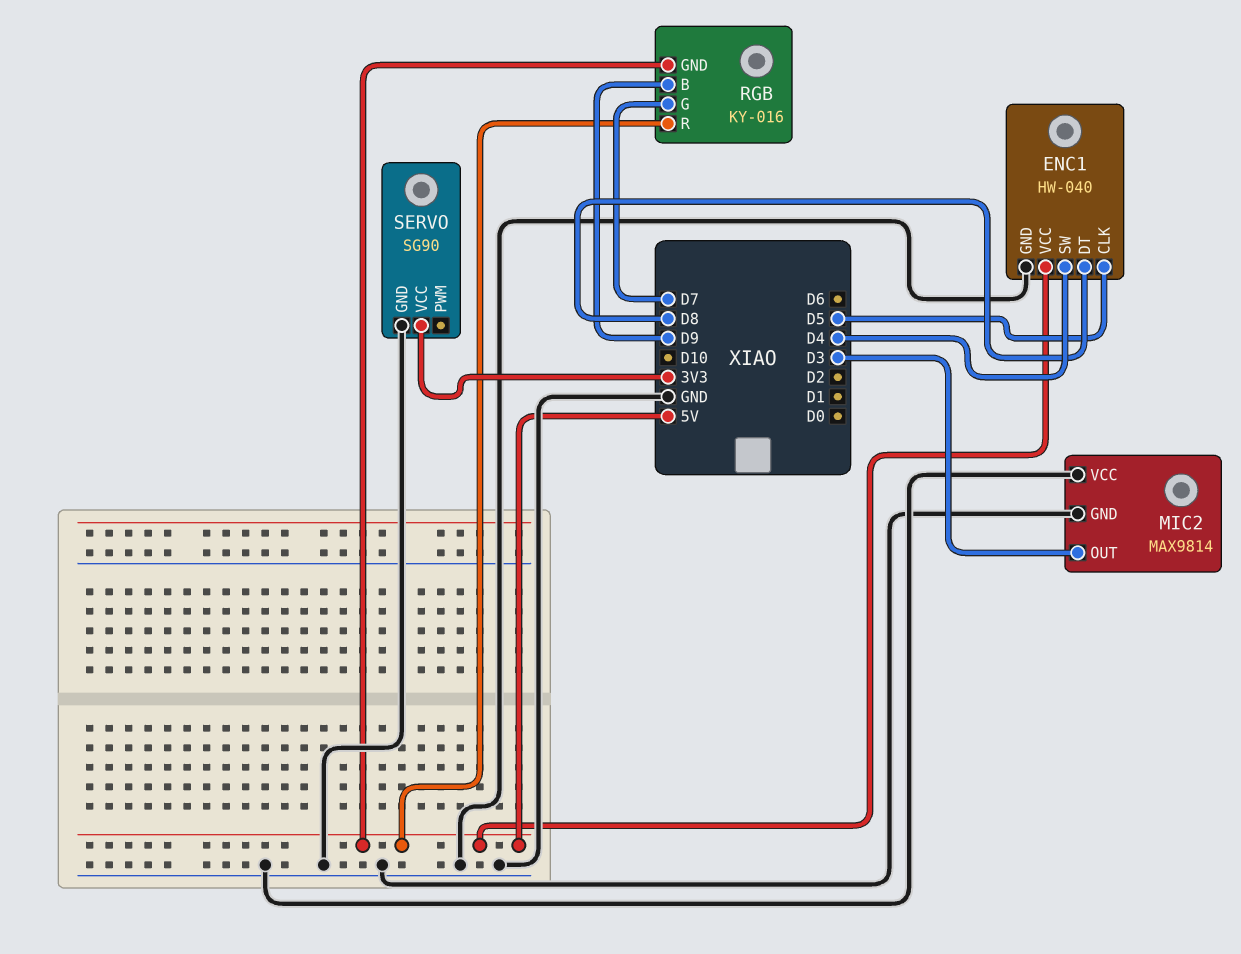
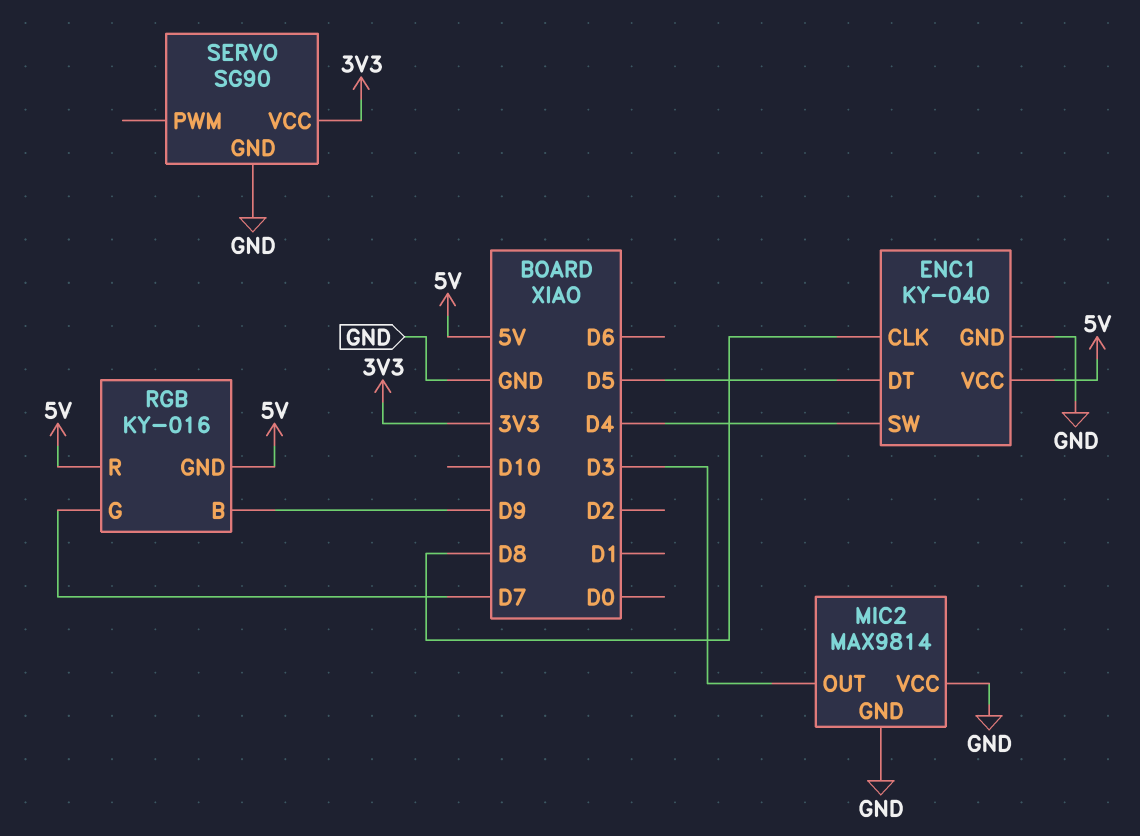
ENC1: HW-040 -> KY-040
ENC1 pin CLK: D5 -> D8
ENC1 pin DT: D8 -> D5

